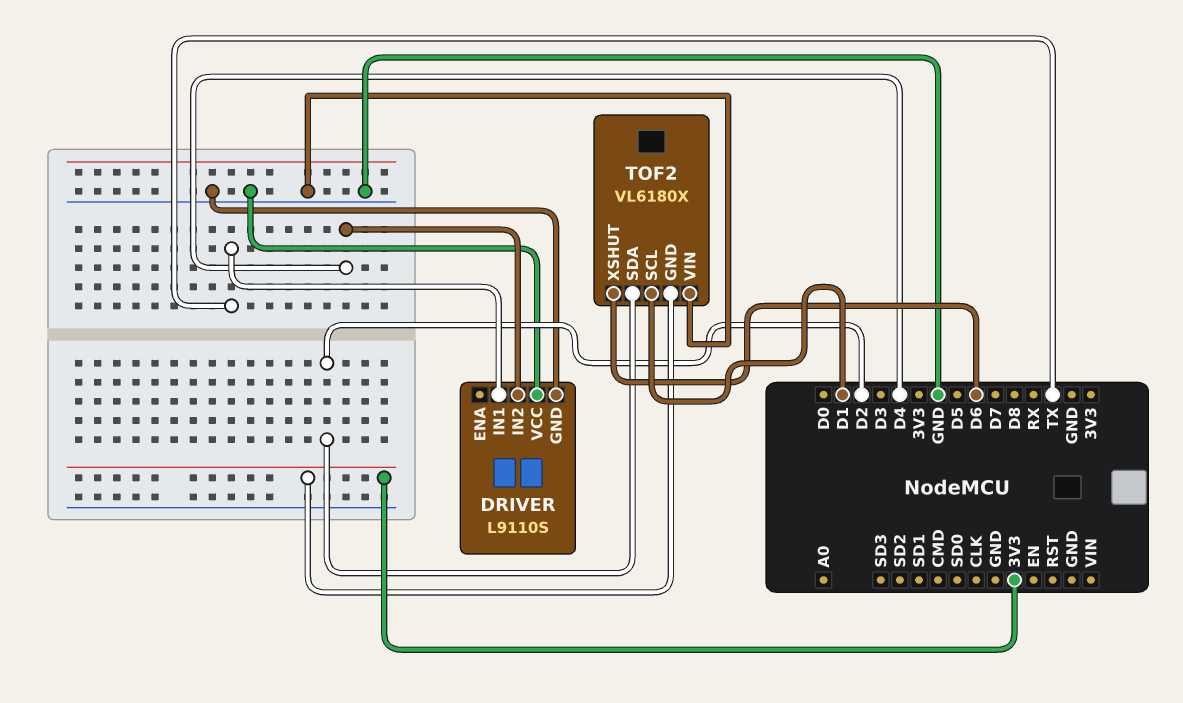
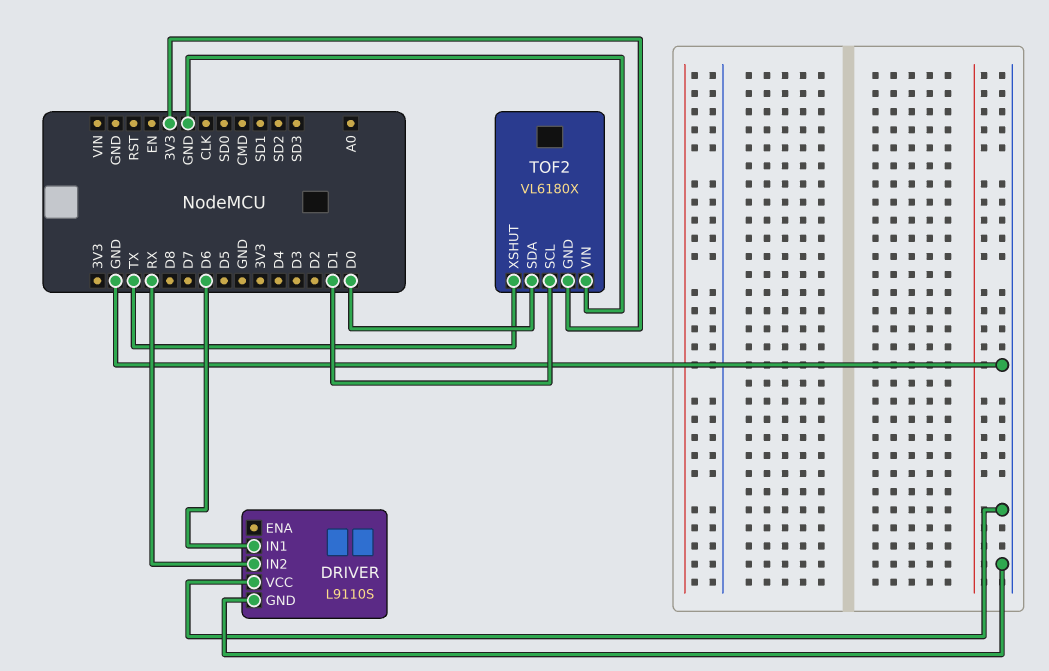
DRIVER pin IN1: TX -> D6
DRIVER pin IN2: D4 -> RX
TOF2 pin SDA: D2 -> D0
TOF2 pin XSHUT: D6 -> TX

